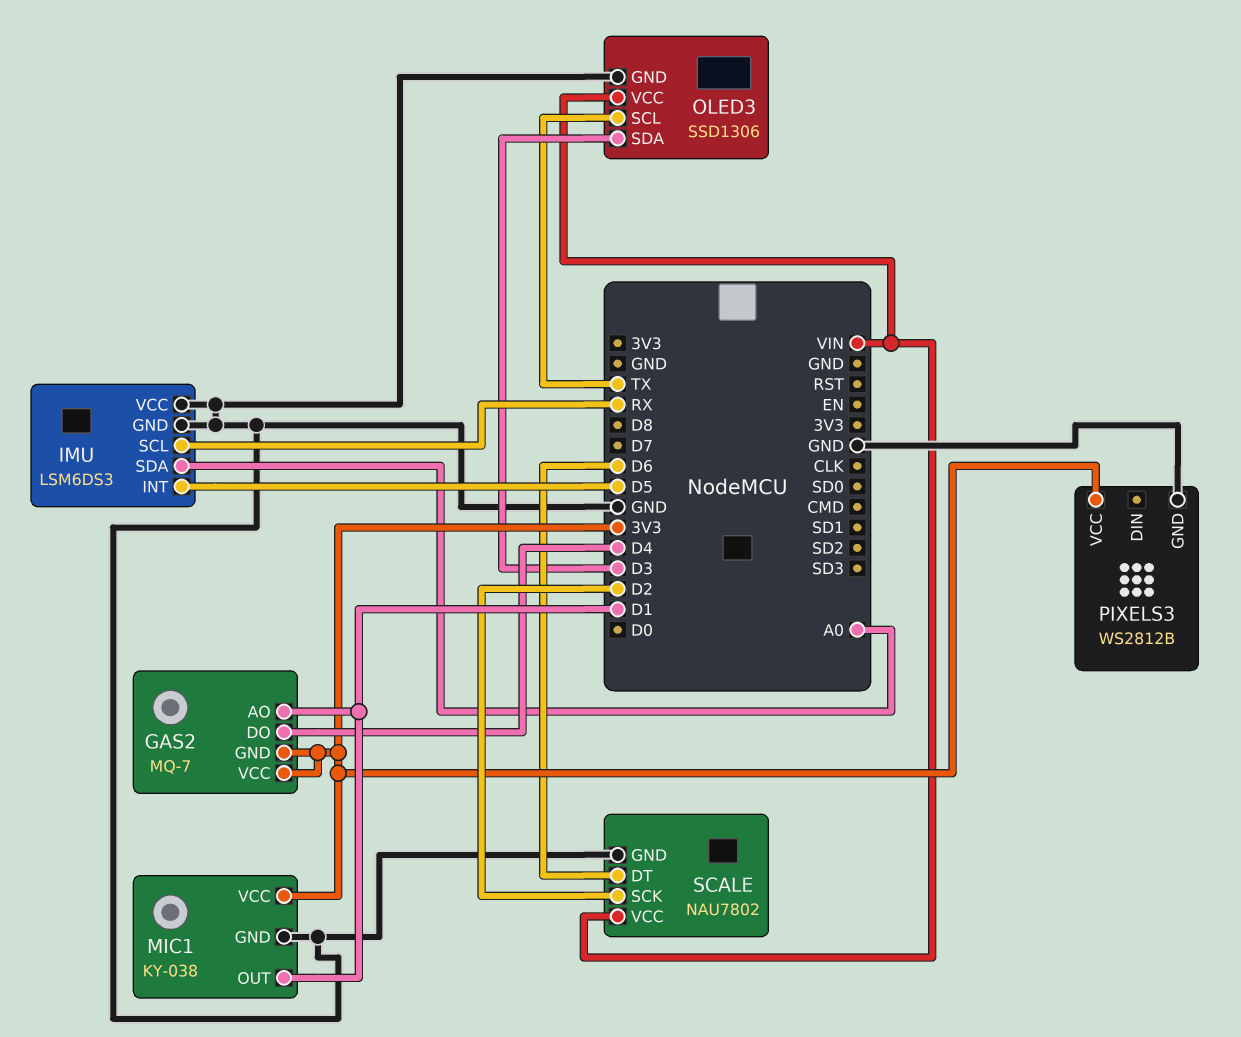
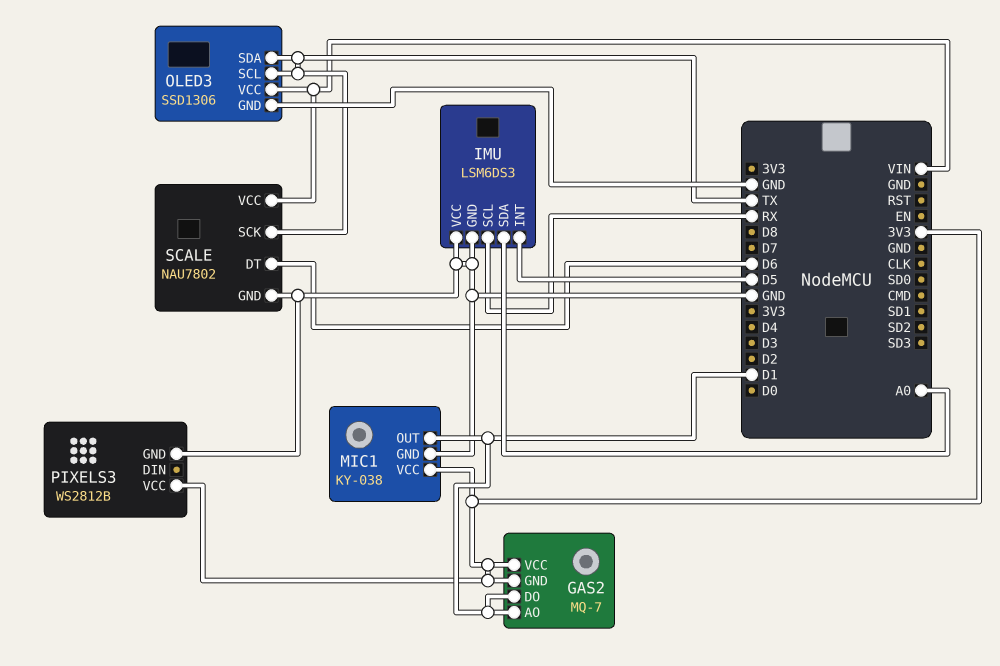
GAS2 pin DO: D4 -> D1
OLED3 pin SDA: D3 -> TX
SCALE pin SCK: D2 -> TX

